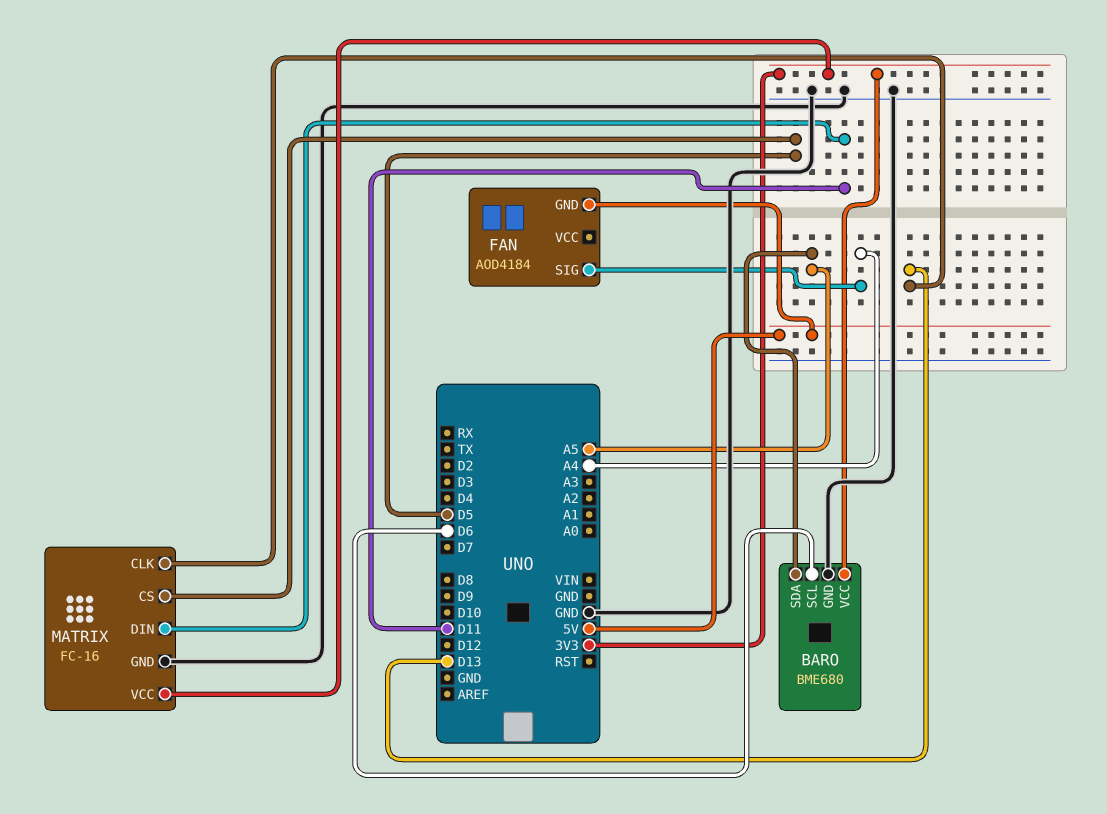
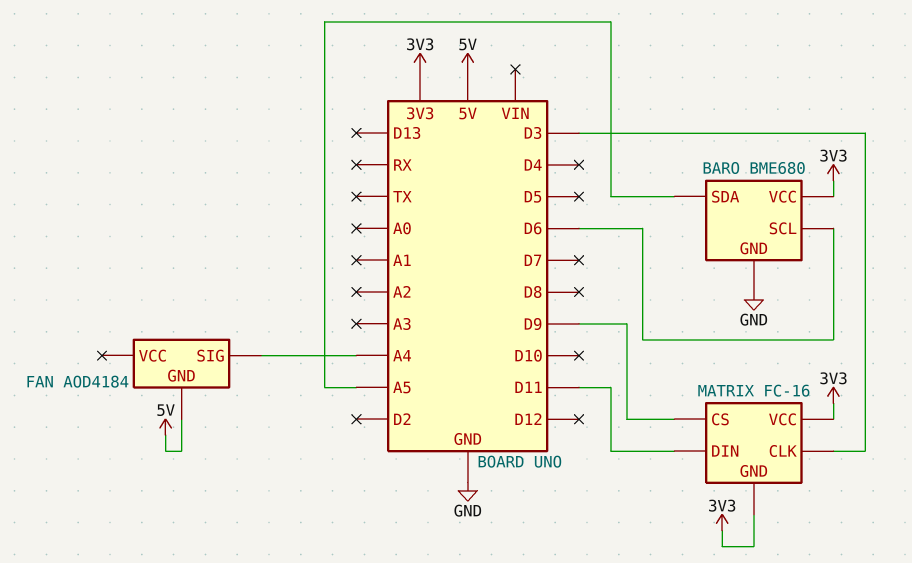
MATRIX pin CLK: D13 -> D3
MATRIX pin CS: D5 -> D9
MATRIX pin GND: GND -> 3V3

